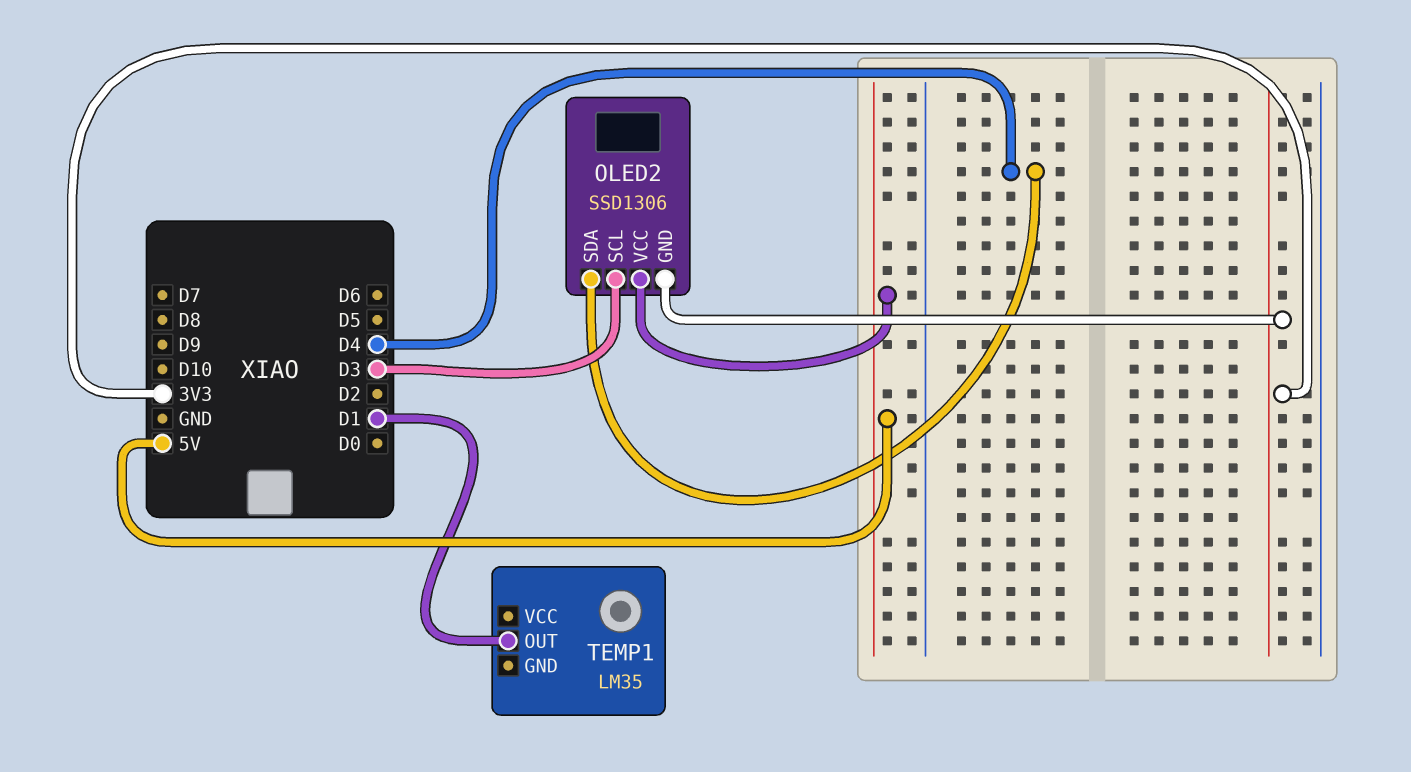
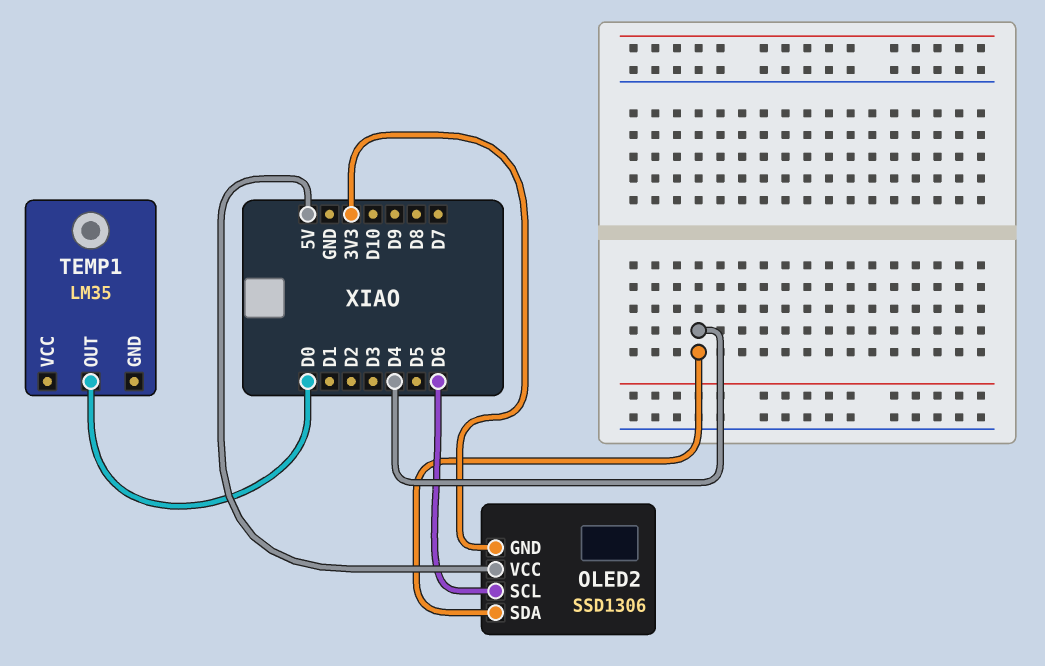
OLED2 pin SCL: D3 -> D6
TEMP1 pin OUT: D1 -> D0

